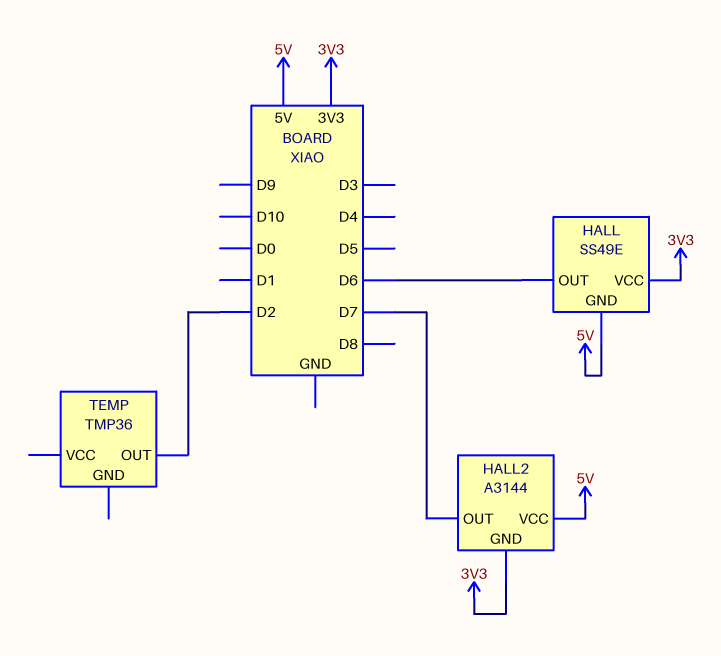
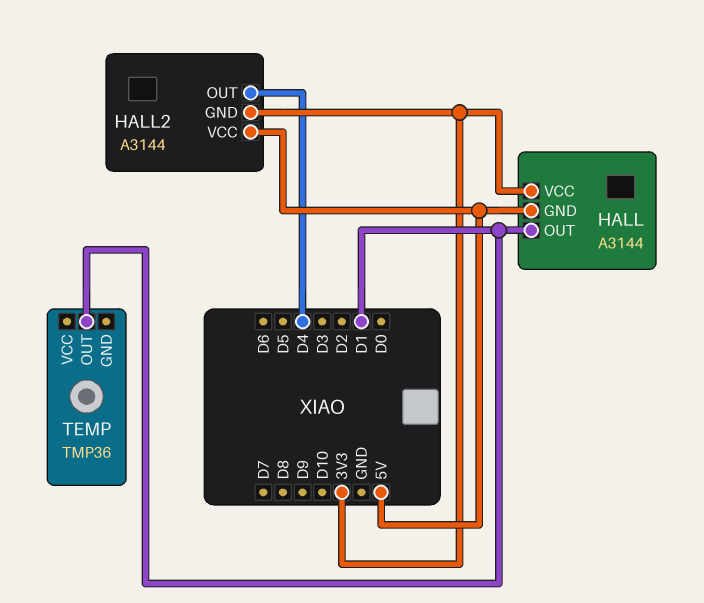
HALL: SS49E -> A3144
HALL pin OUT: D6 -> D1
HALL2 pin OUT: D7 -> D4
TEMP pin OUT: D2 -> D1

